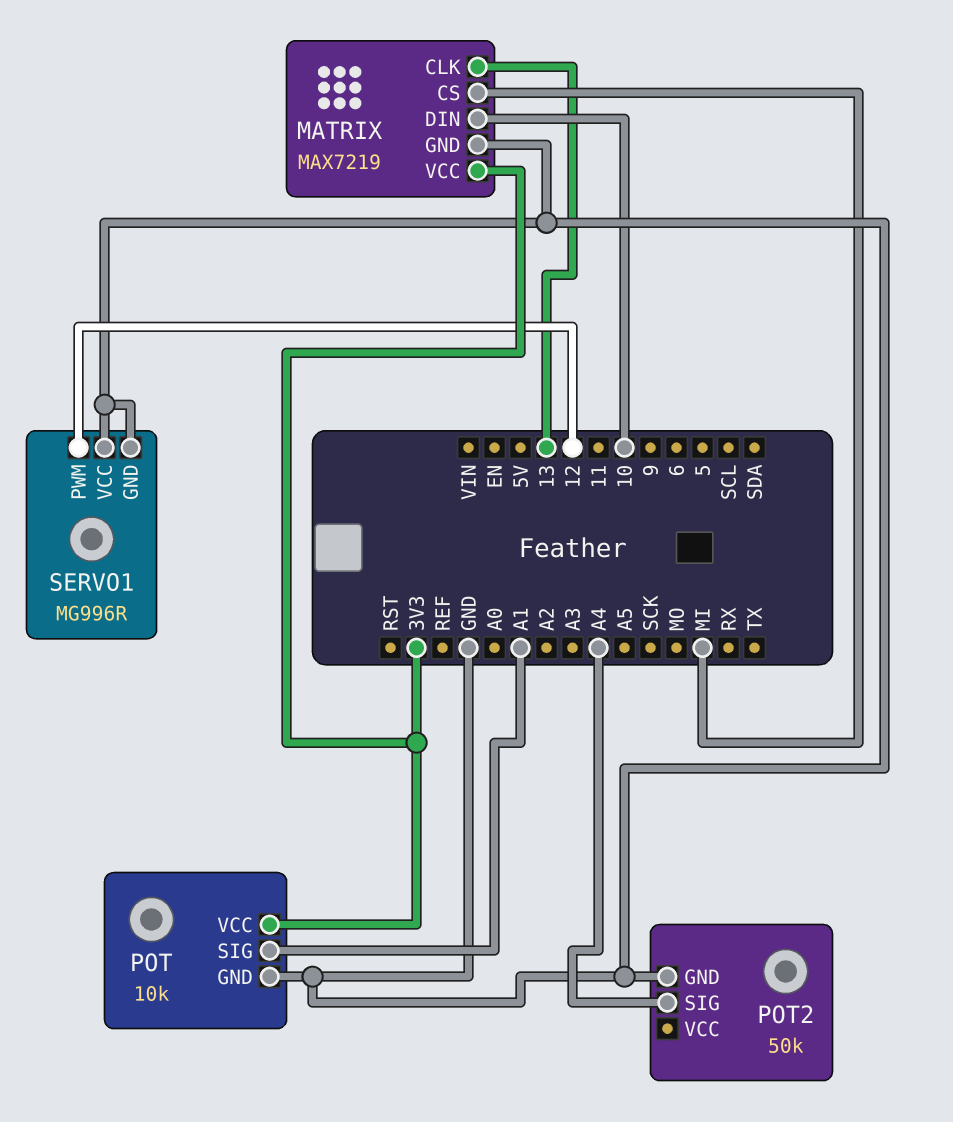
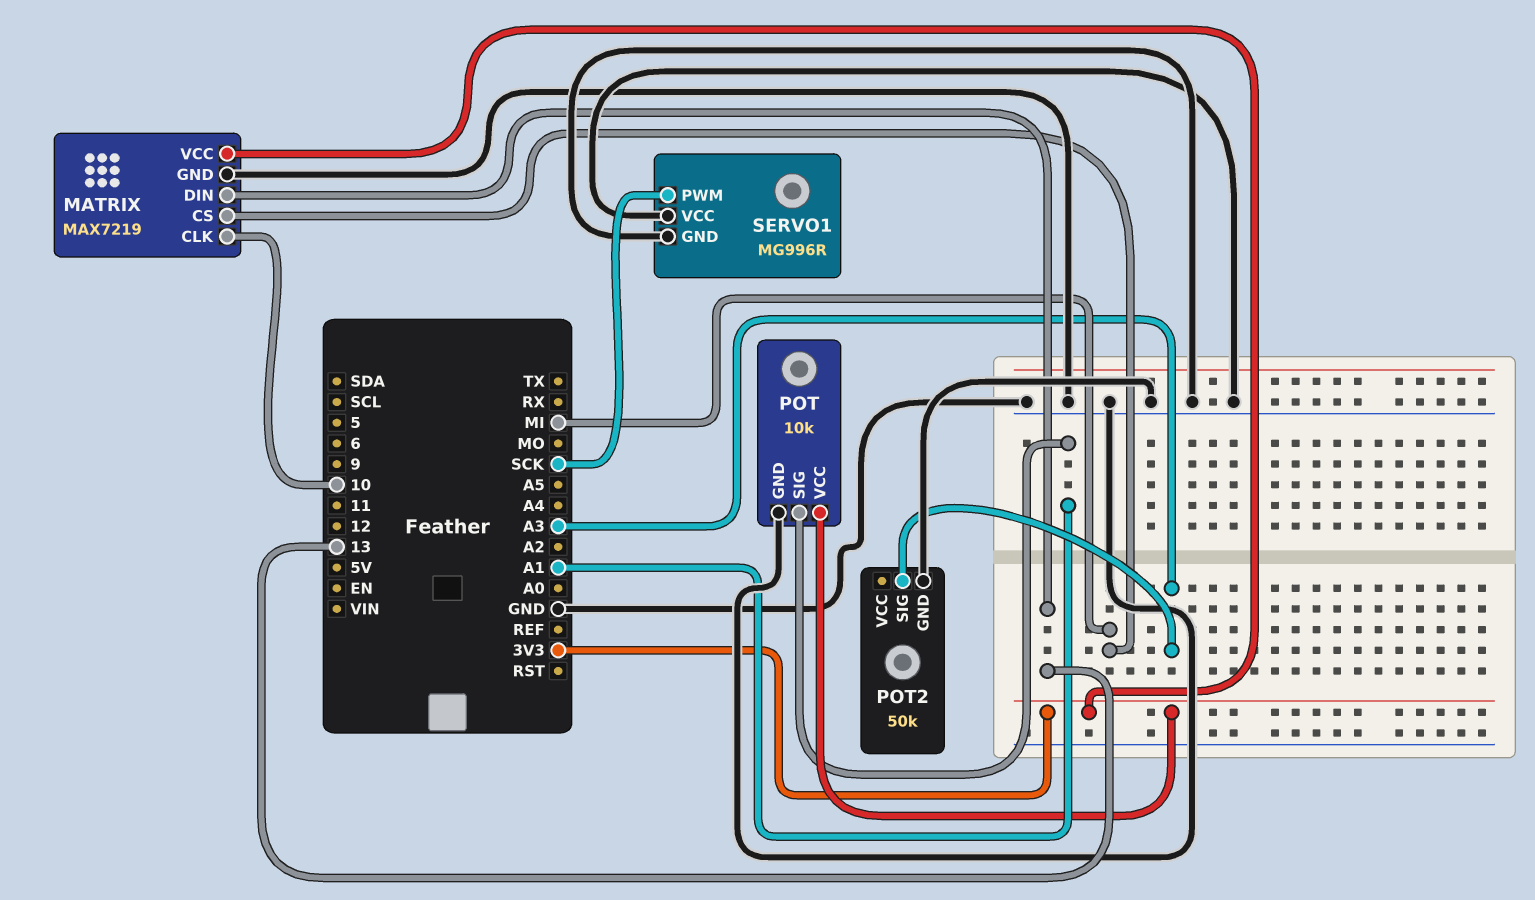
MATRIX pin CLK: 13 -> 10
MATRIX pin DIN: 10 -> 13
POT2 pin SIG: A4 -> A3
SERVO1 pin PWM: 12 -> SCK

